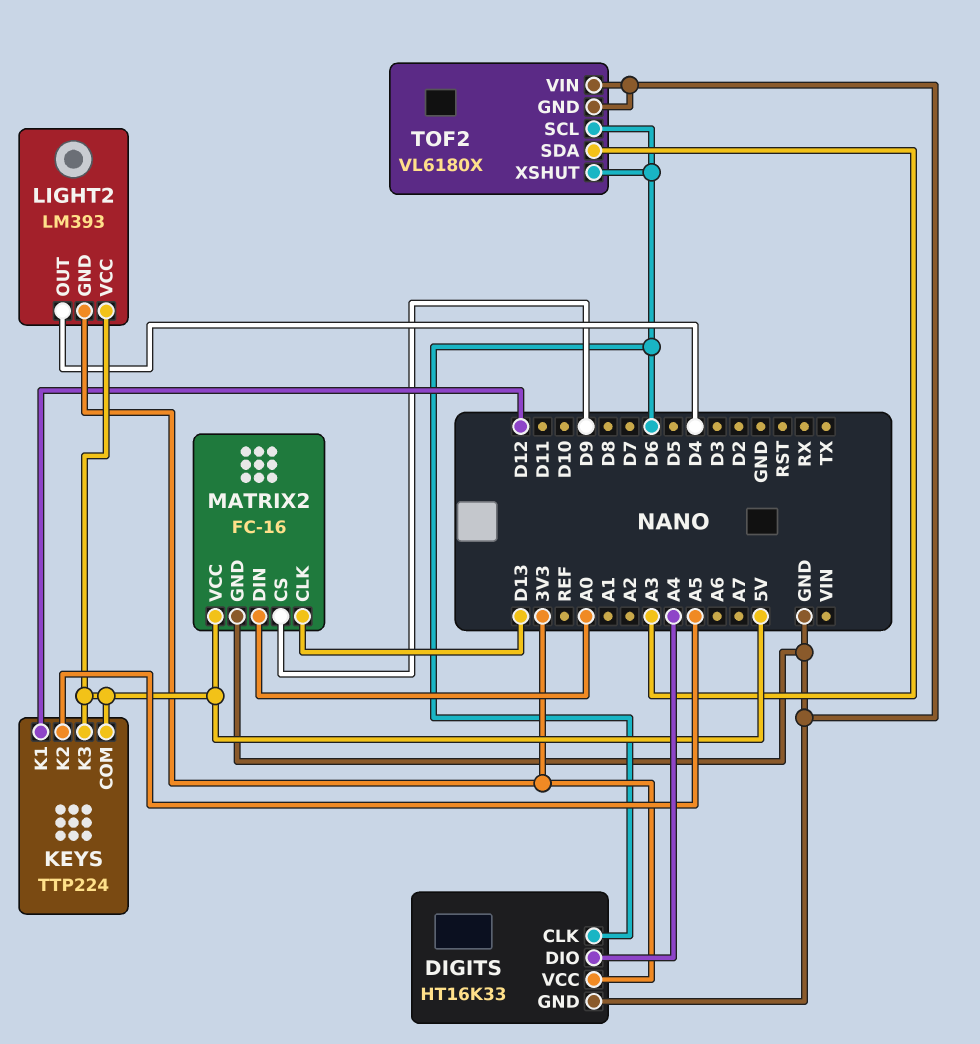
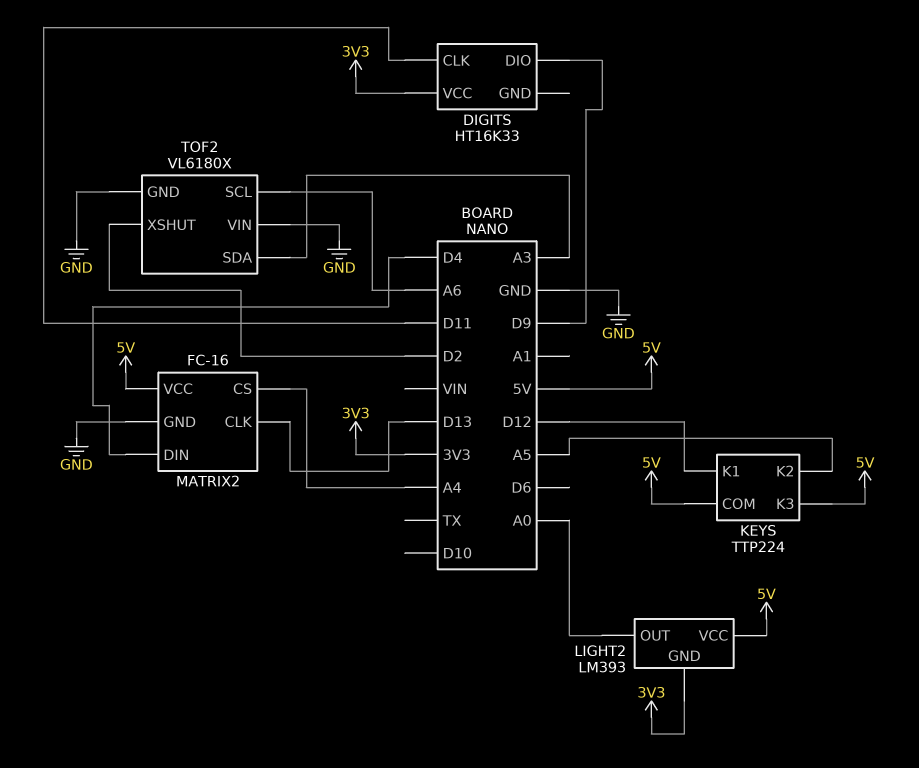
DIGITS pin CLK: D6 -> D11
DIGITS pin DIO: A4 -> D9
DIGITS pin GND: GND -> none
LIGHT2 pin OUT: D4 -> A0
MATRIX2 pin CS: D9 -> A4
MATRIX2 pin DIN: A0 -> D4
TOF2 pin SCL: D6 -> A6
TOF2 pin XSHUT: D6 -> D2

